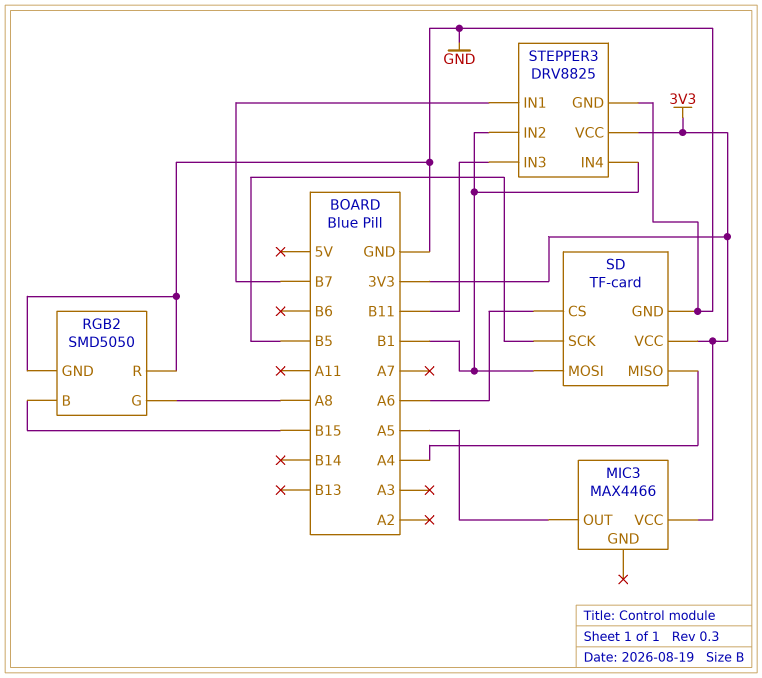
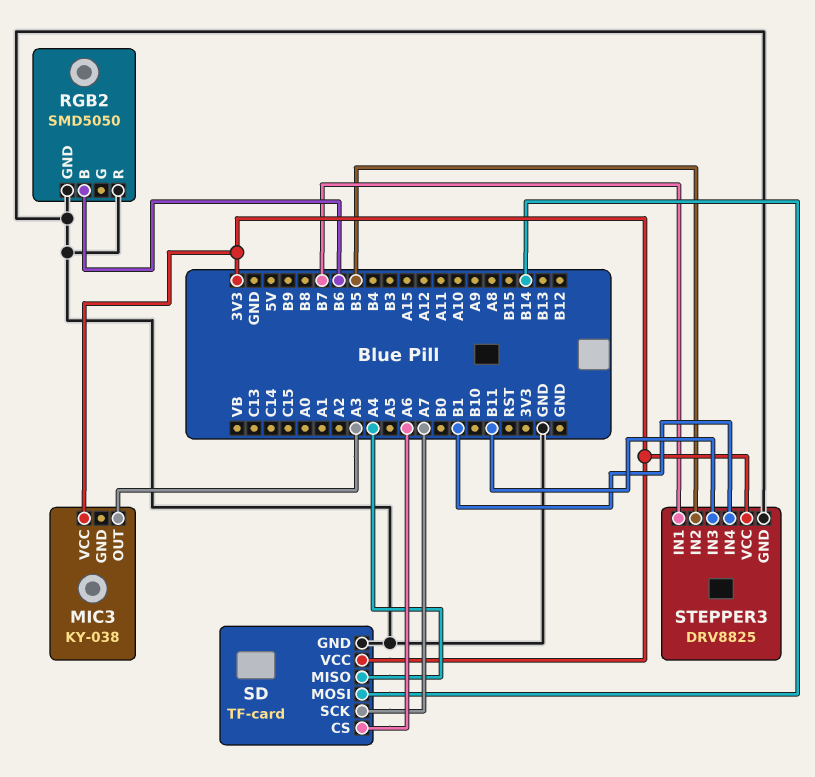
MIC3: MAX4466 -> KY-038
MIC3 pin OUT: A5 -> A3
RGB2 pin B: B15 -> B6
RGB2 pin G: A8 -> none
SD pin MOSI: B1 -> B14
SD pin SCK: B5 -> A7
STEPPER3 pin IN2: B1 -> B5

